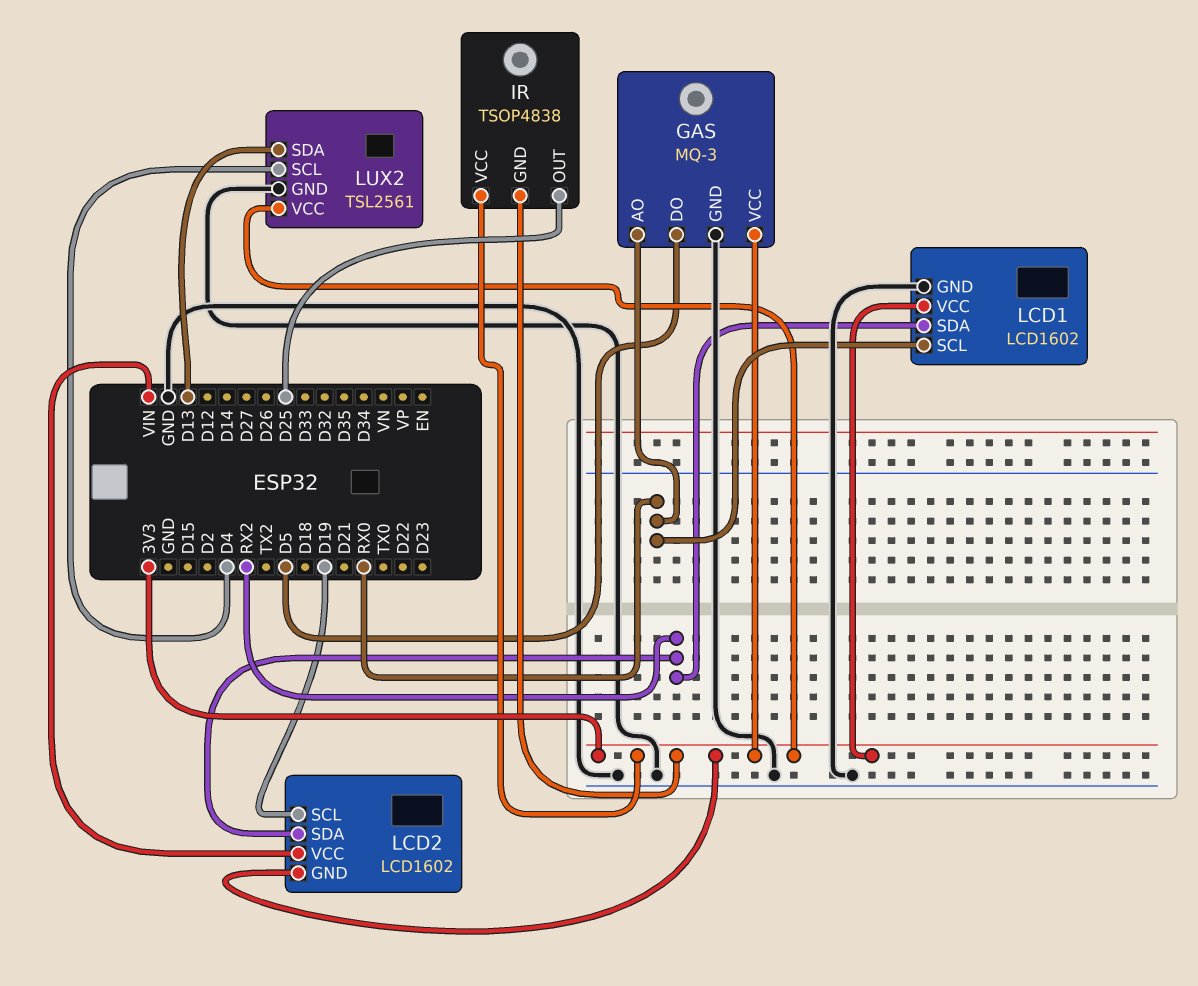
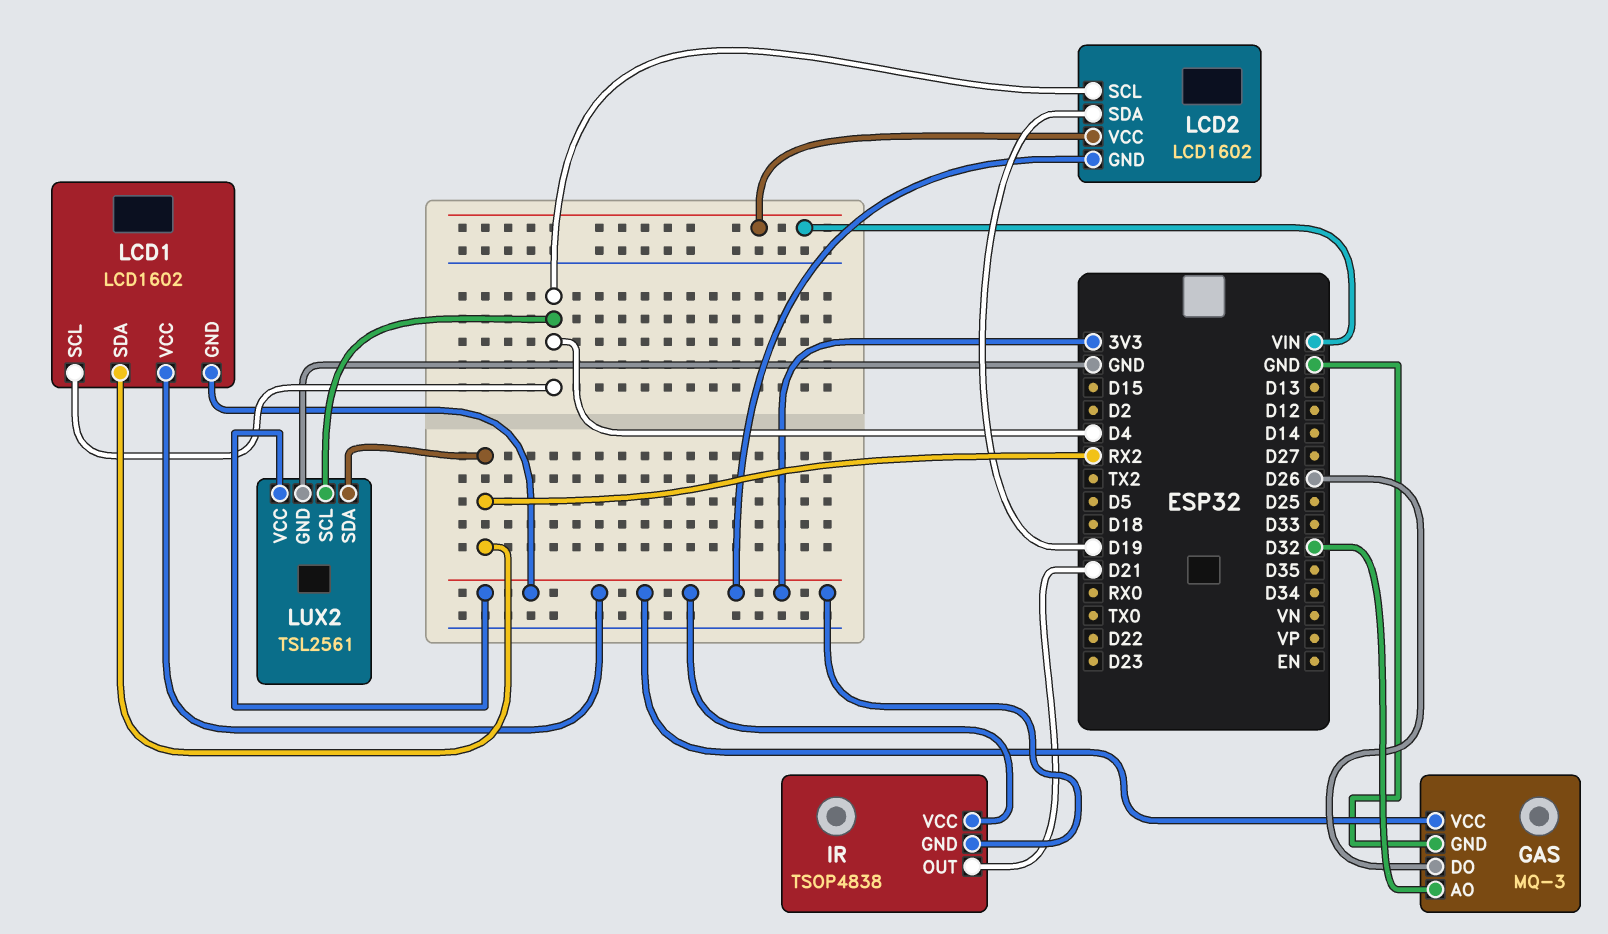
GAS pin AO: RX0 -> D32
GAS pin DO: D5 -> D26
IR pin OUT: D25 -> D21
LCD1 pin GND: GND -> 3V3
LCD1 pin SCL: RX0 -> D4
LCD2 pin SCL: D19 -> D4
LCD2 pin SDA: RX2 -> D19
LUX2 pin SDA: D13 -> RX2

